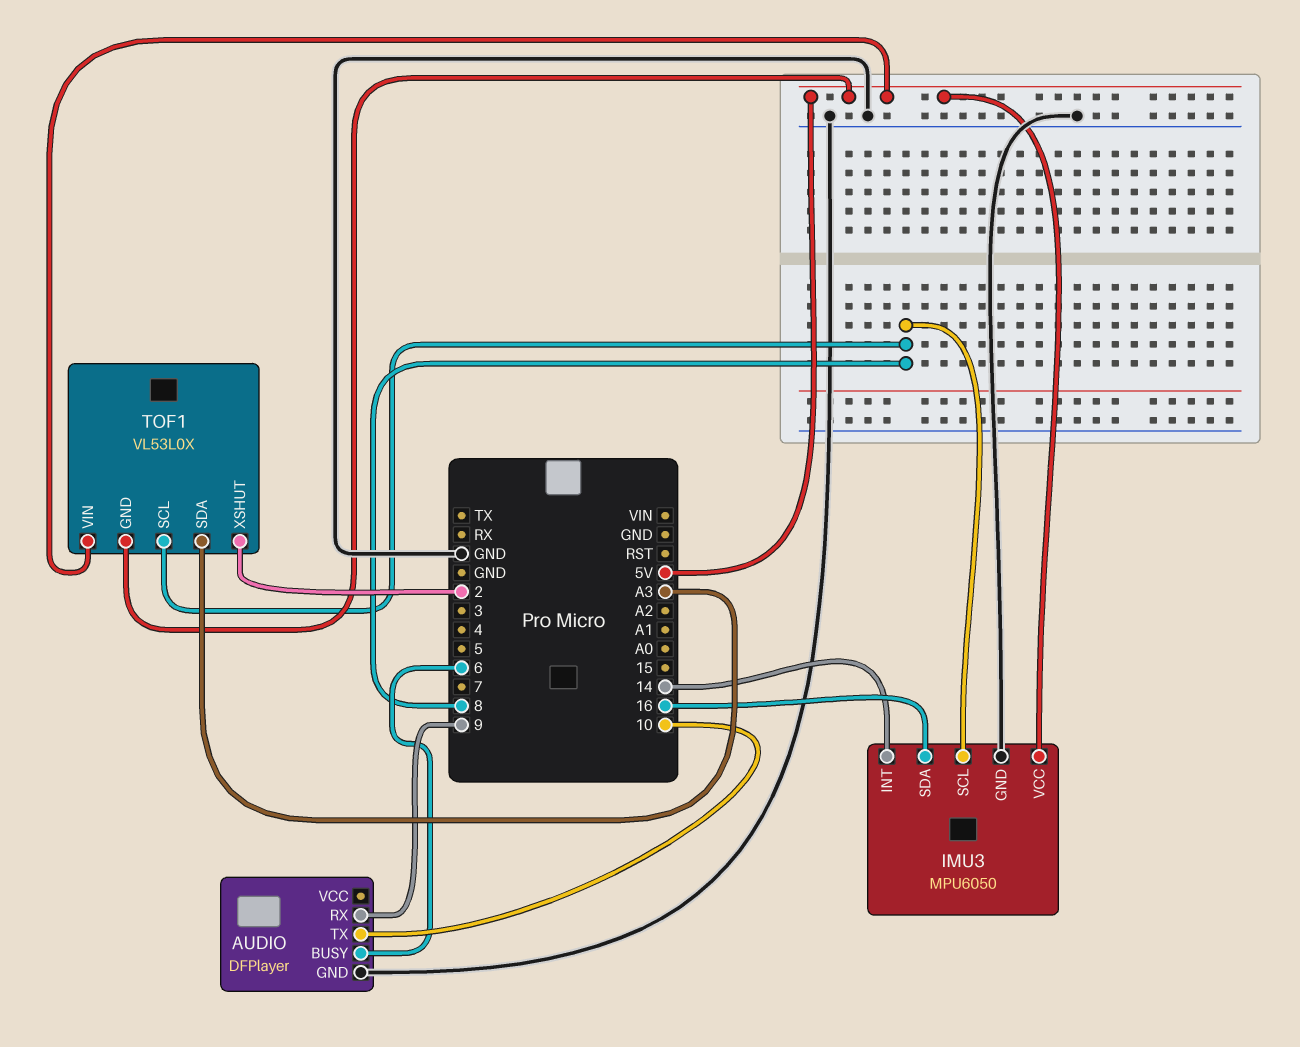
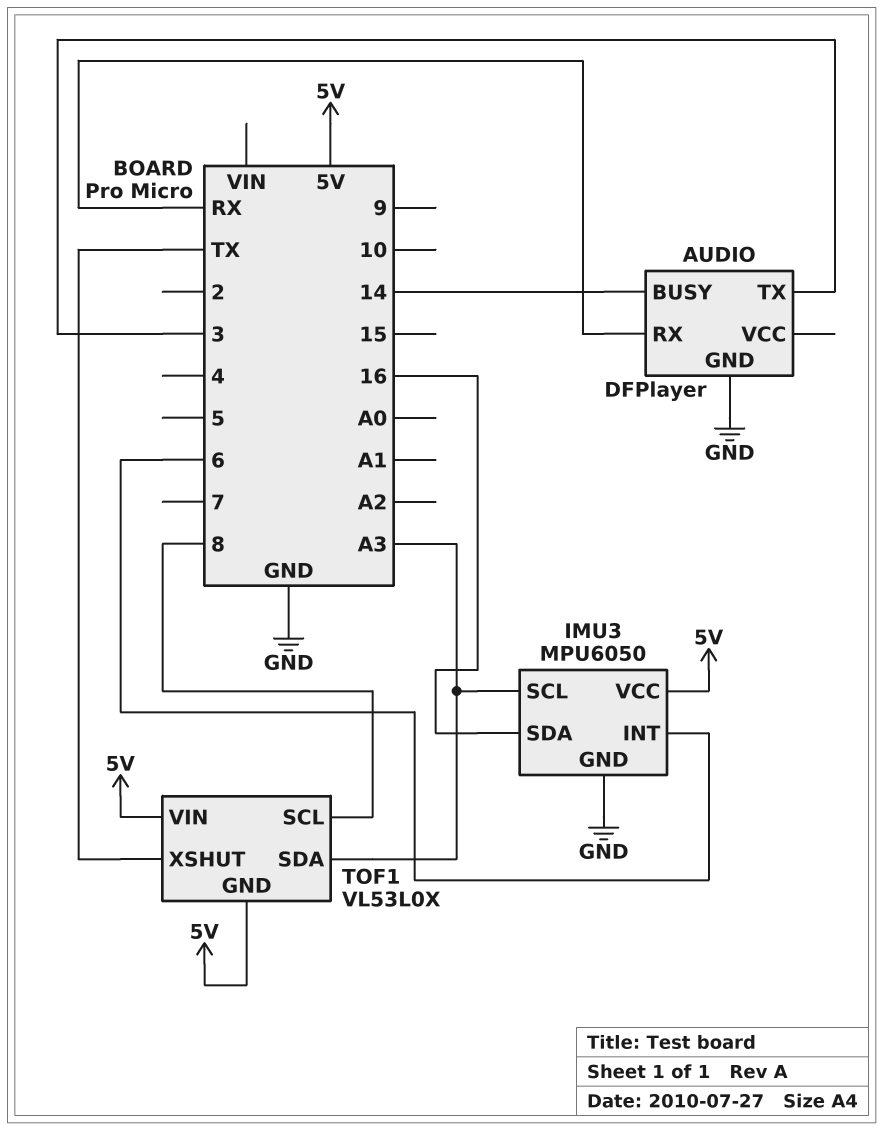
AUDIO pin BUSY: 6 -> 14
AUDIO pin RX: 9 -> RX
AUDIO pin TX: 10 -> 3
IMU3 pin INT: 14 -> 6
IMU3 pin SCL: 8 -> A3
TOF1 pin XSHUT: 2 -> TX

